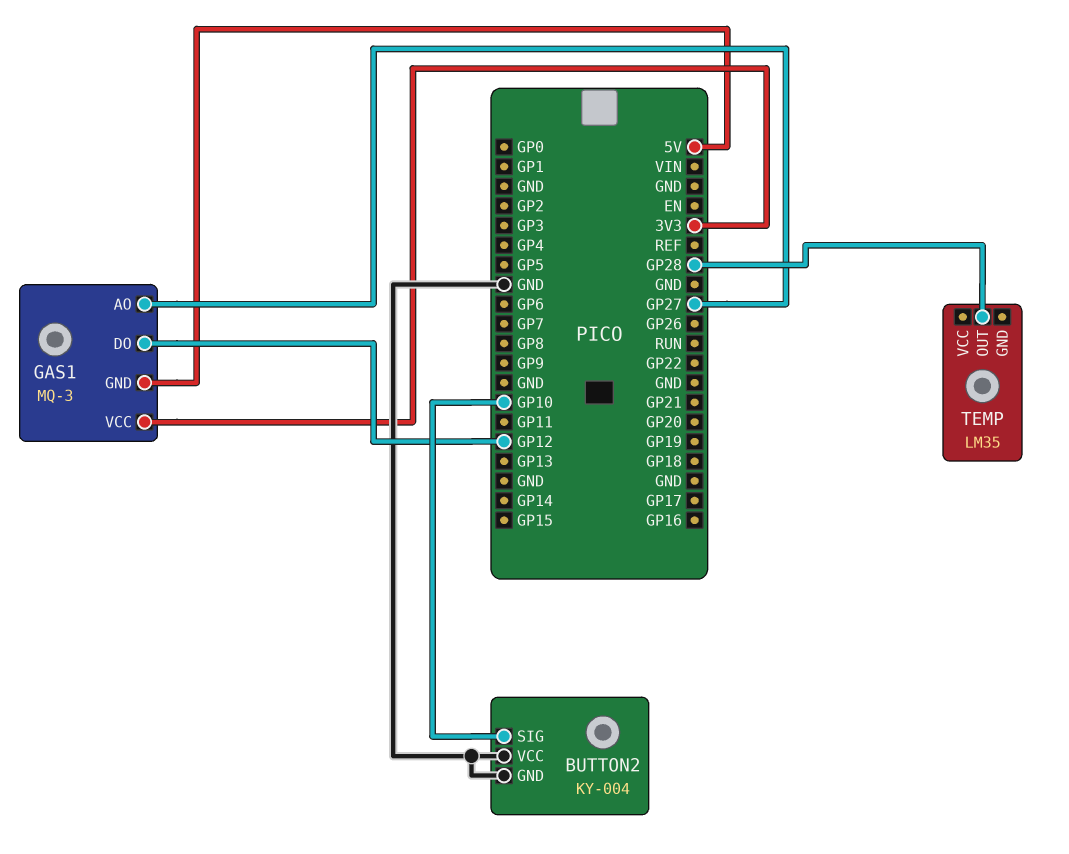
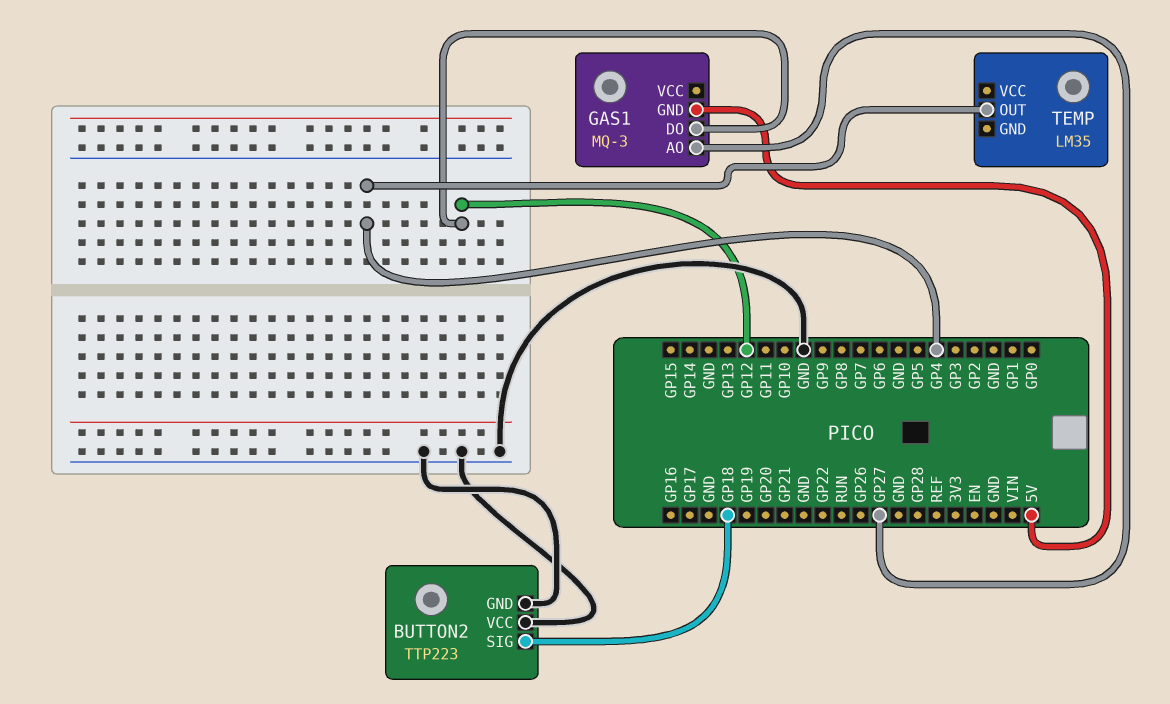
BUTTON2: KY-004 -> TTP223
BUTTON2 pin SIG: GP10 -> GP18
GAS1 pin VCC: 3V3 -> none
TEMP pin OUT: GP28 -> GP4

